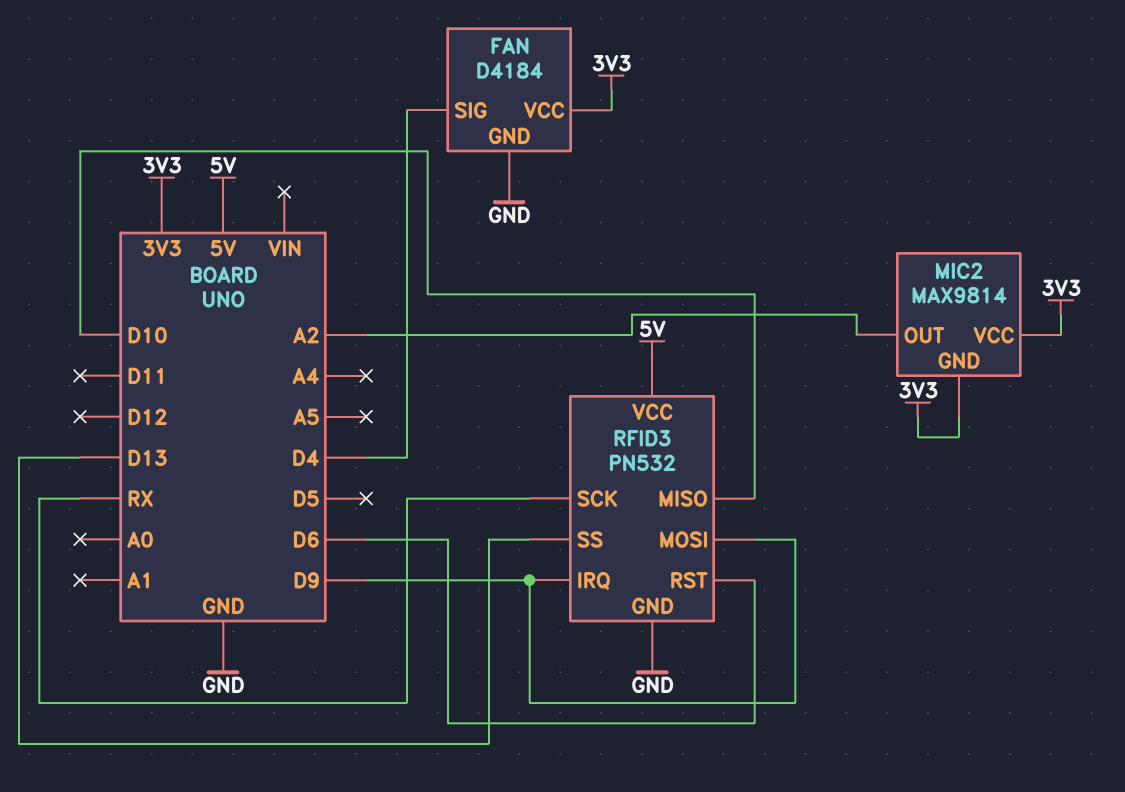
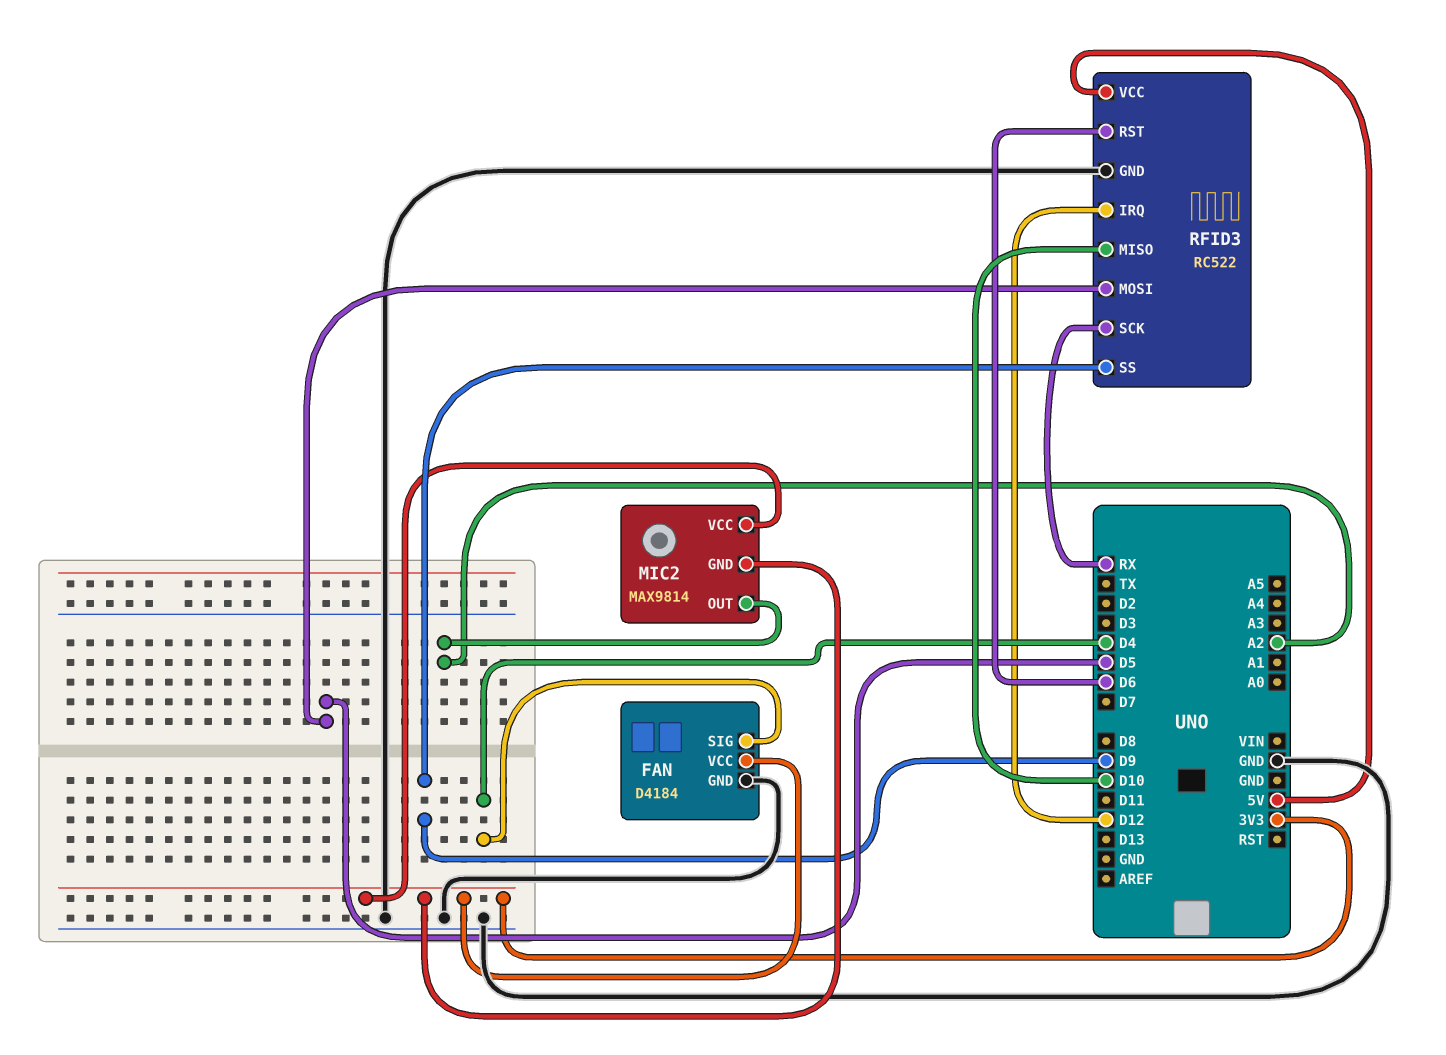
RFID3: PN532 -> RC522
RFID3 pin IRQ: D9 -> D12
RFID3 pin MOSI: D9 -> D5
RFID3 pin SS: D13 -> D9

